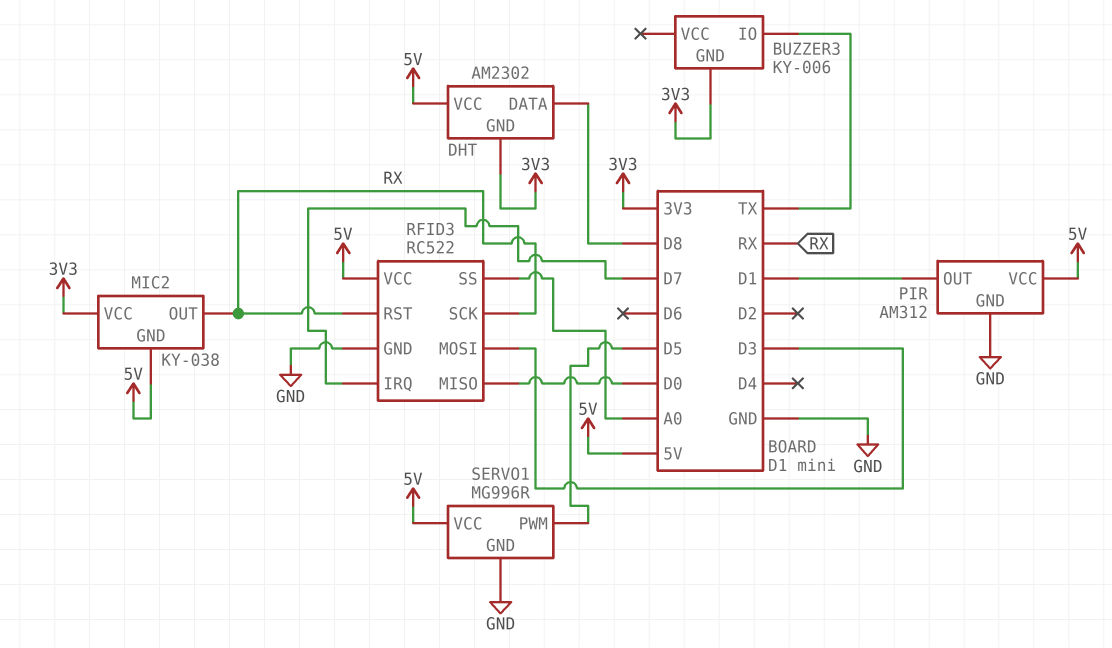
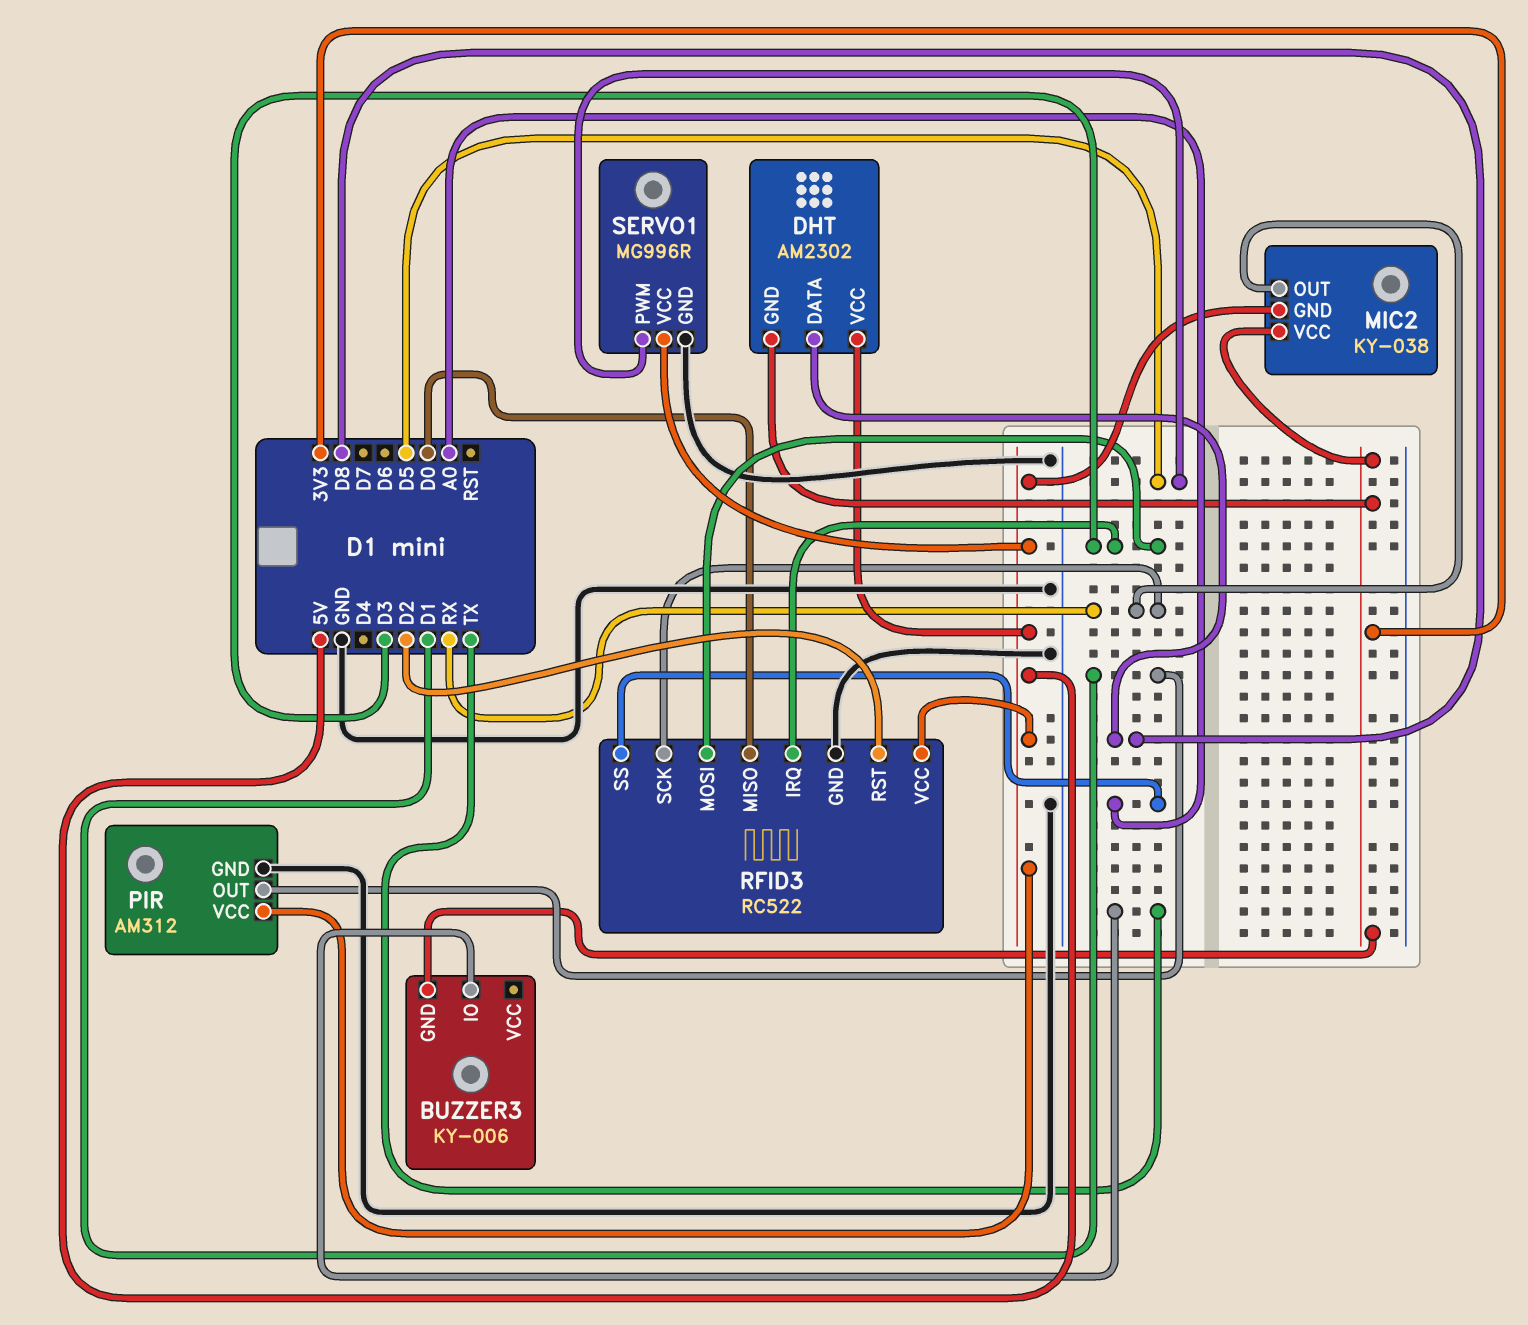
RFID3 pin IRQ: D7 -> D3
RFID3 pin RST: RX -> D2

